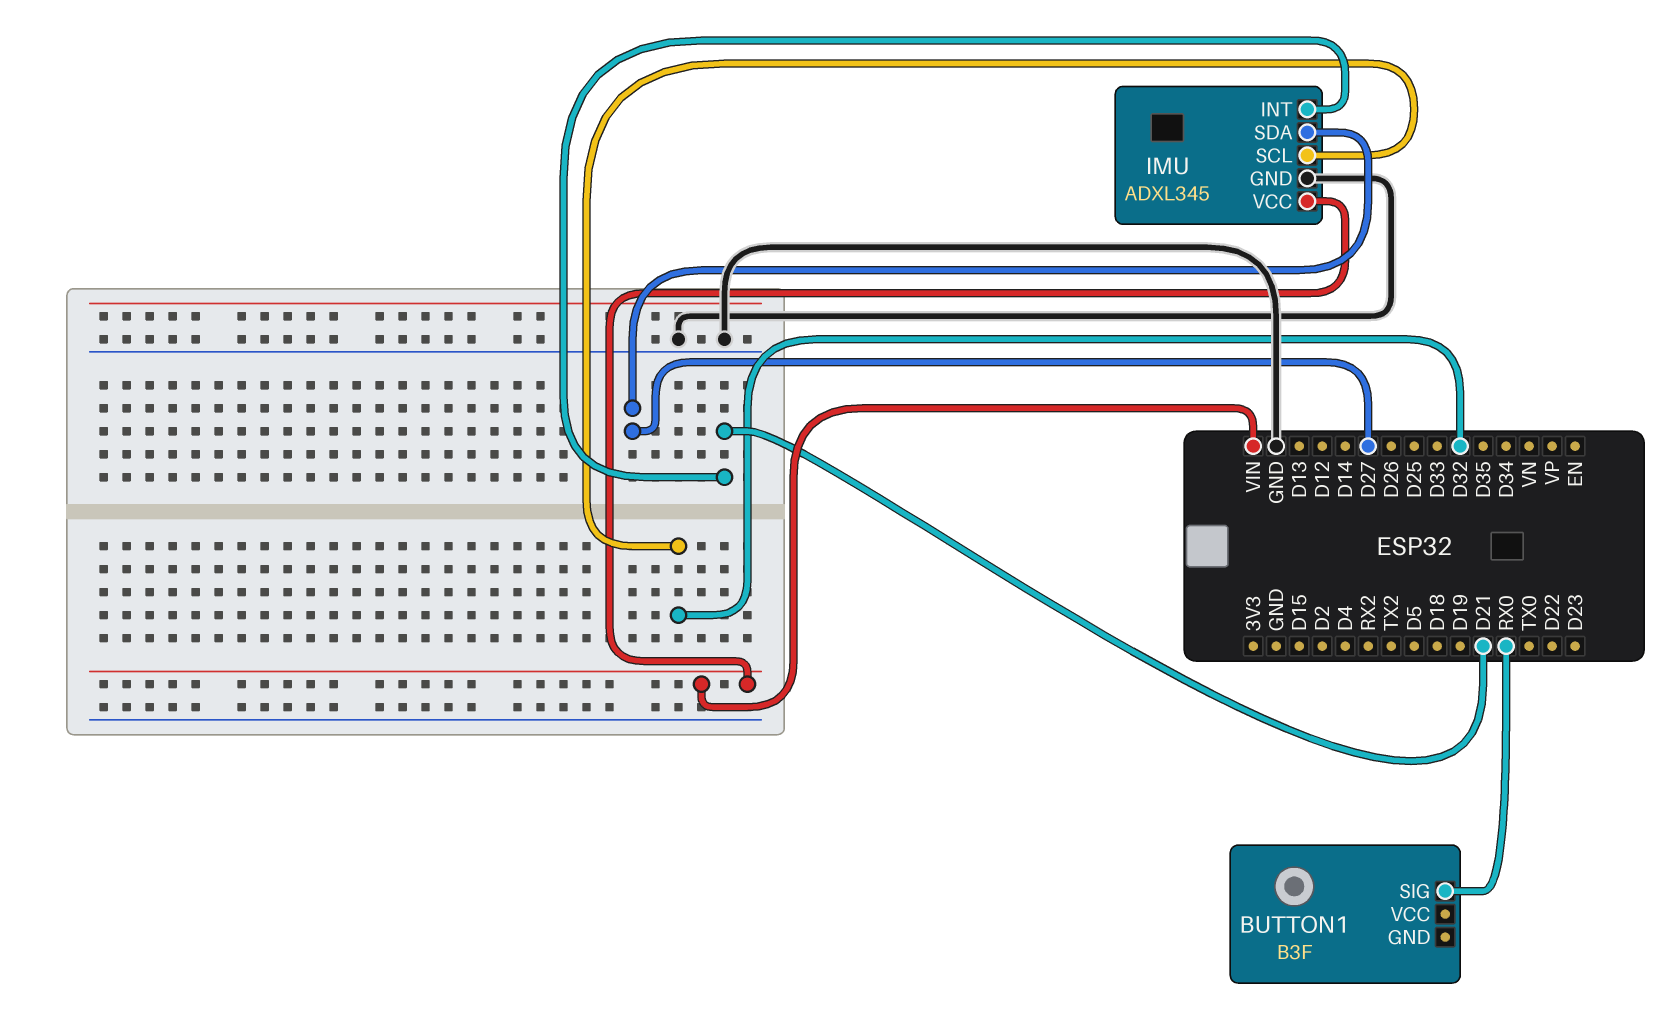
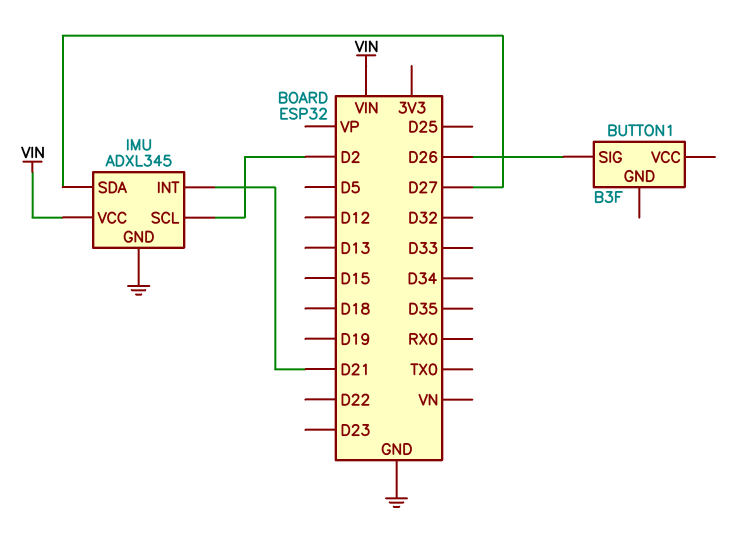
BUTTON1 pin SIG: RX0 -> D26
IMU pin SCL: D32 -> D2

